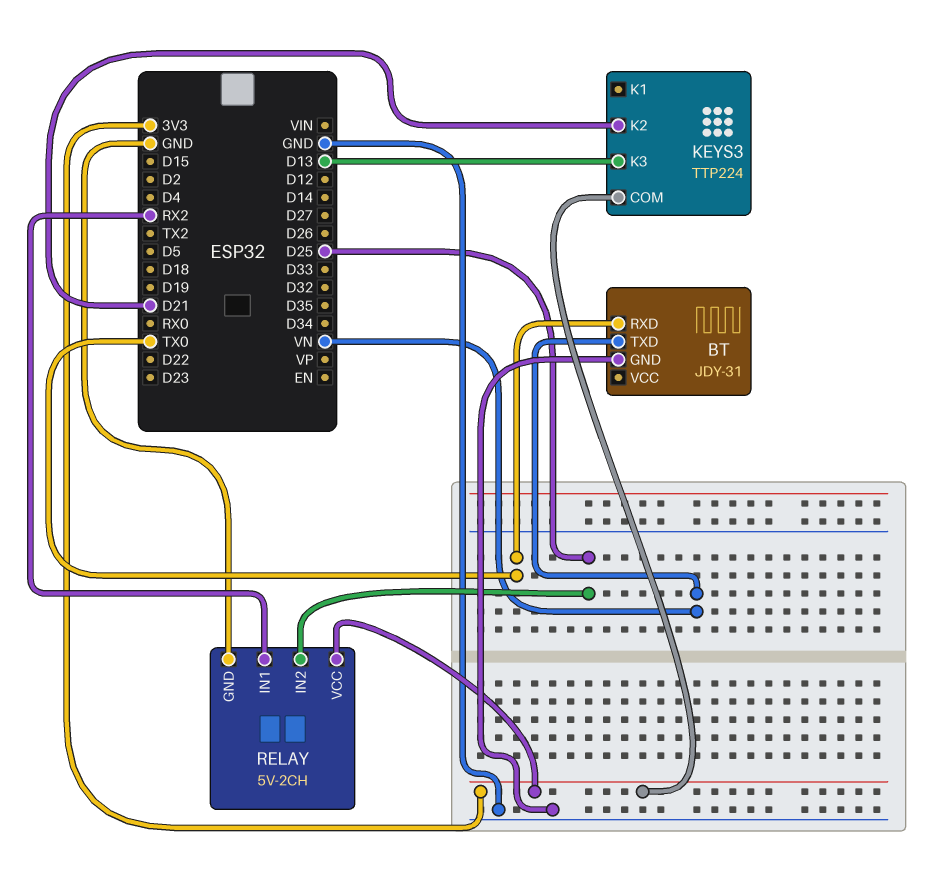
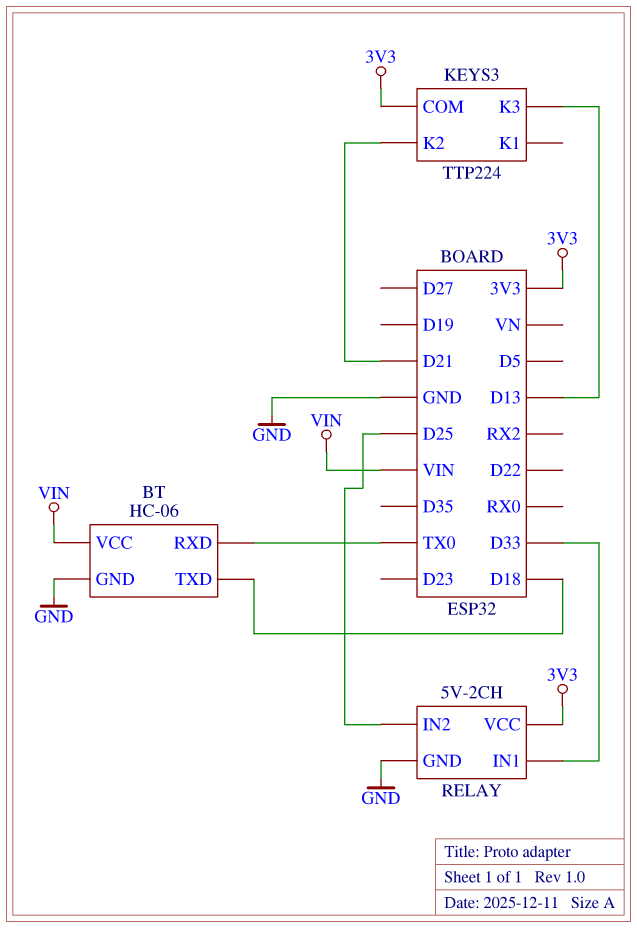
BT: JDY-31 -> HC-06
BT pin TXD: VN -> D18
BT pin VCC: none -> VIN
RELAY pin IN1: RX2 -> D33

